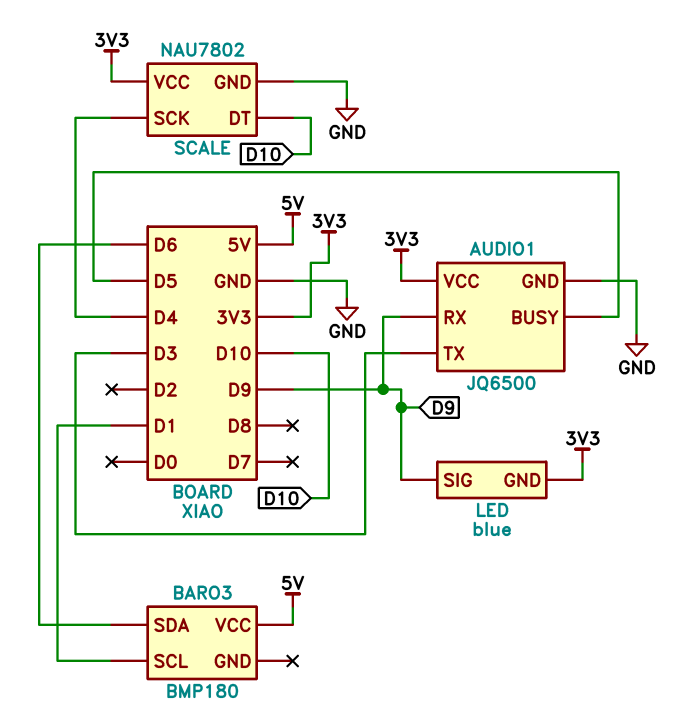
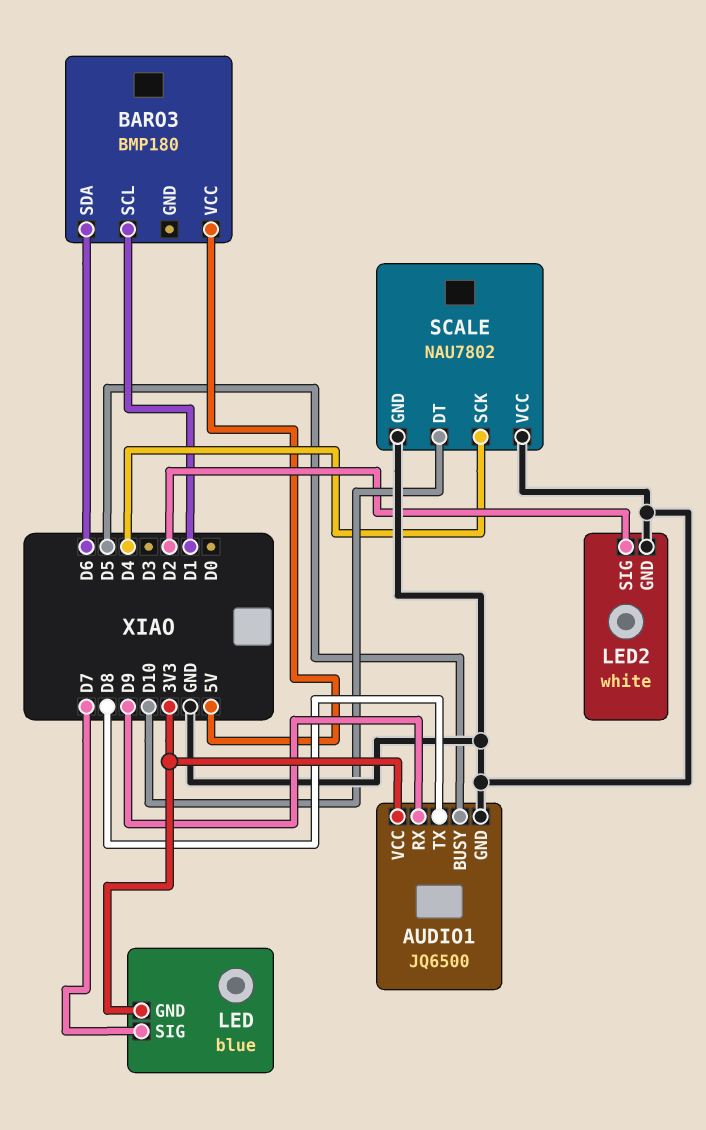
AUDIO1 pin TX: D3 -> D8
LED pin SIG: D9 -> D7
LED2: none -> white
LED2 pin GND: none -> GND
LED2 pin SIG: none -> D2
SCALE pin VCC: 3V3 -> GND

